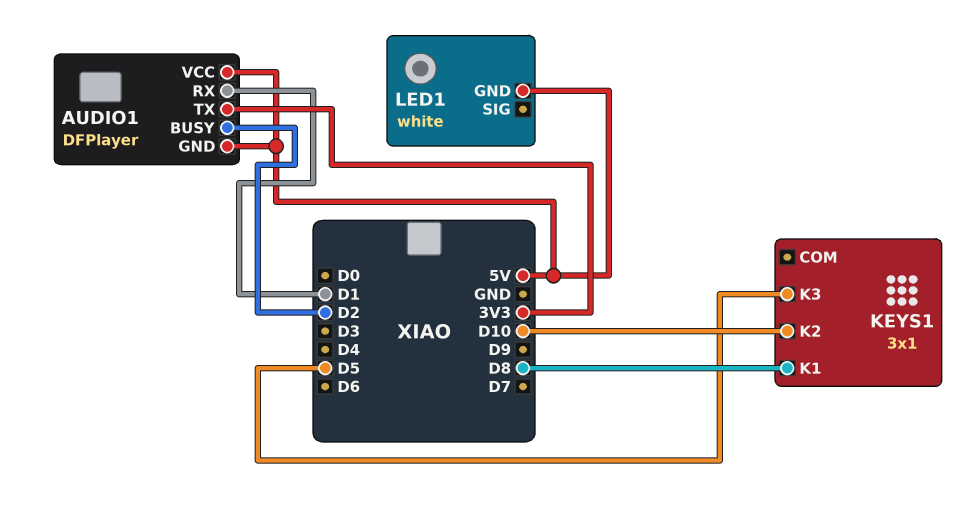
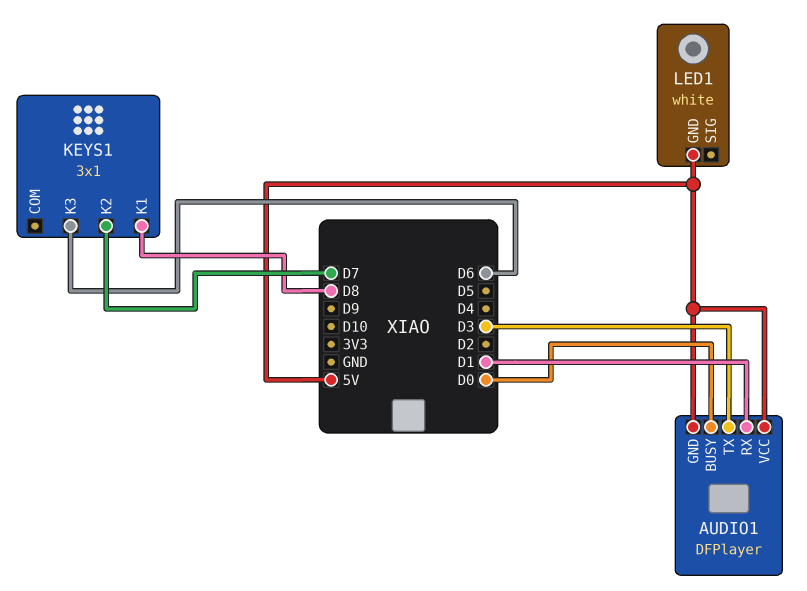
AUDIO1 pin BUSY: D2 -> D0
AUDIO1 pin TX: 3V3 -> D3
KEYS1 pin K2: D10 -> D7
KEYS1 pin K3: D5 -> D6

